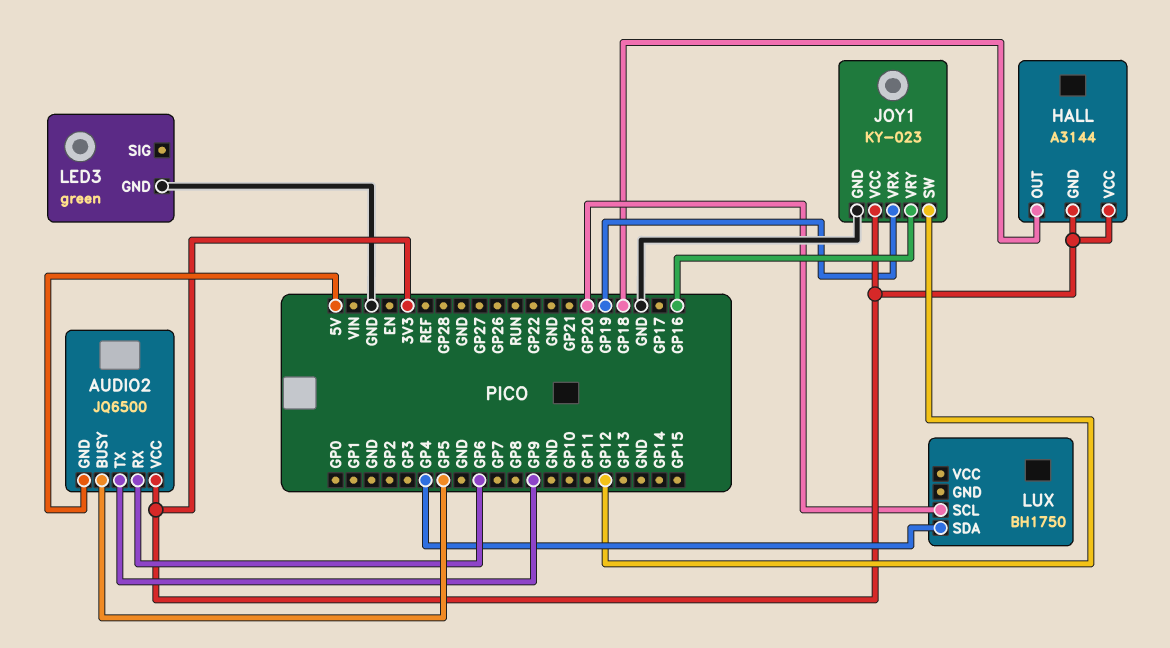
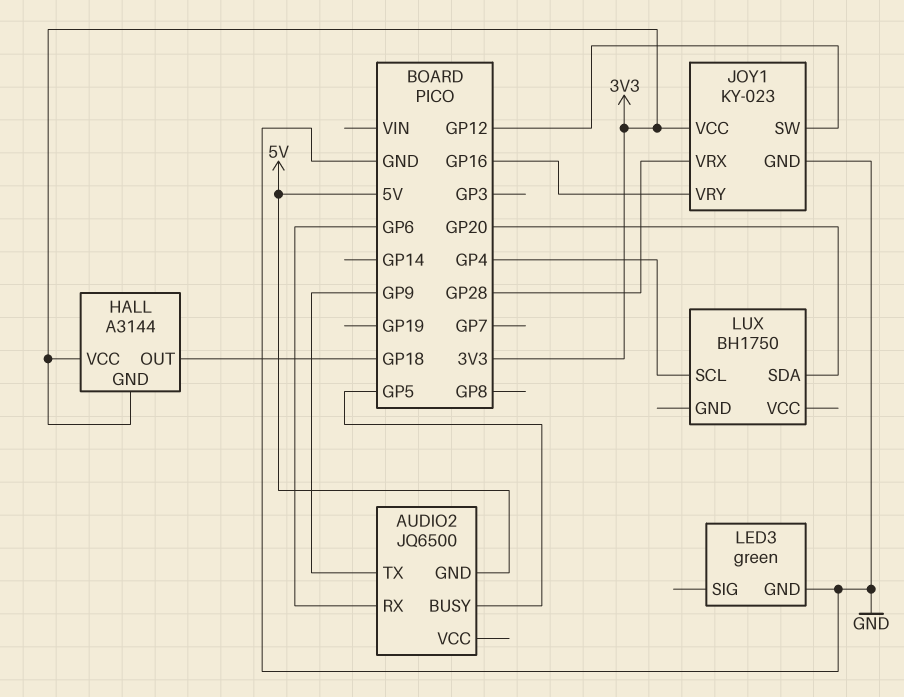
AUDIO2 pin VCC: 3V3 -> none
JOY1 pin VRX: GP19 -> GP28
LUX pin SCL: GP20 -> GP4
LUX pin SDA: GP4 -> GP20

